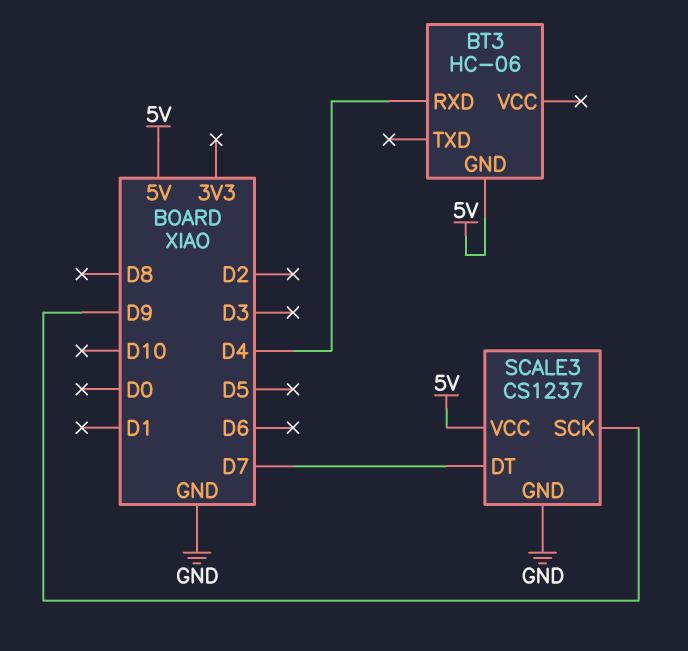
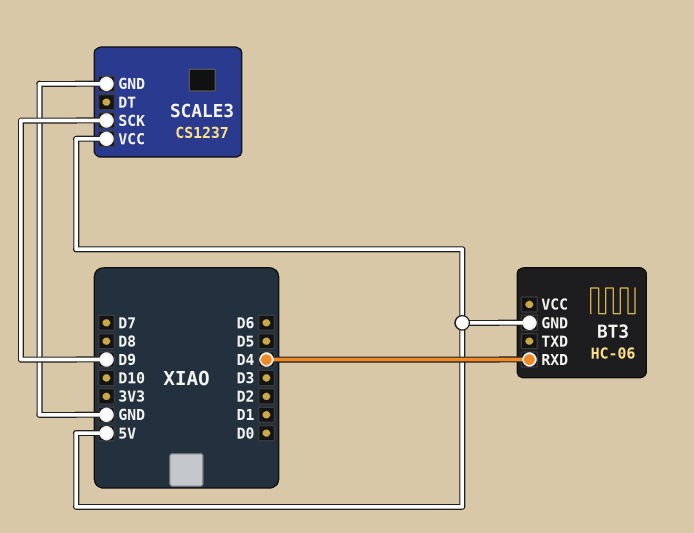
SCALE3 pin DT: D7 -> none

